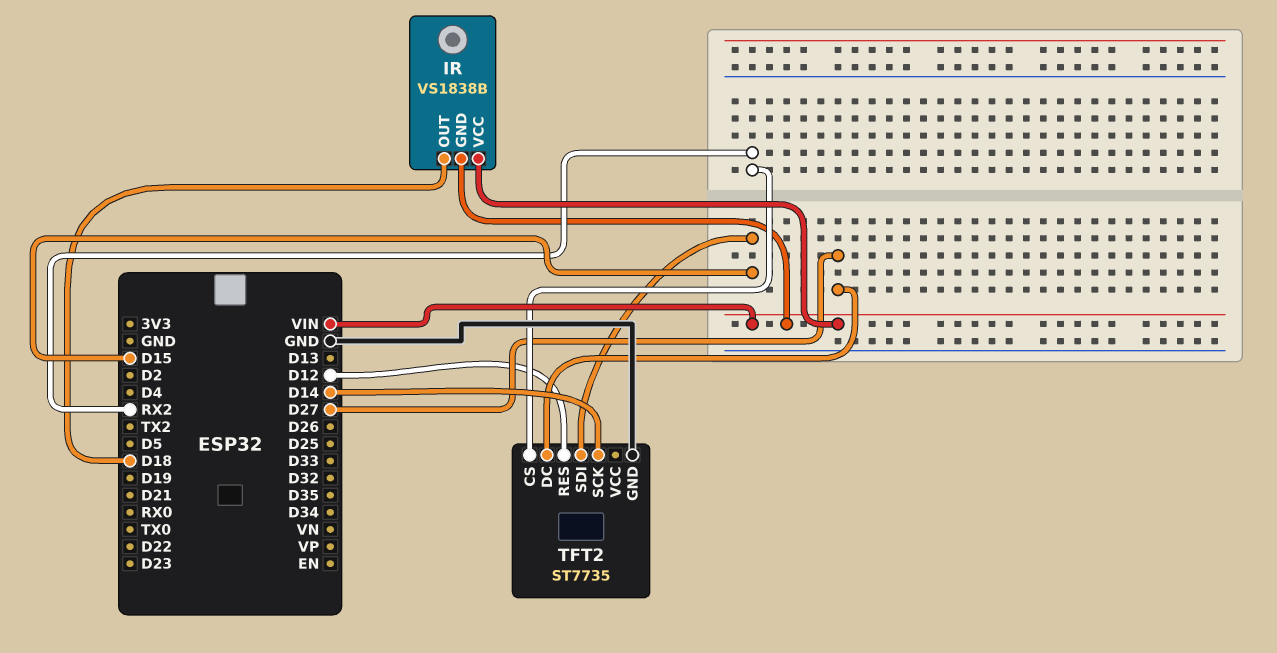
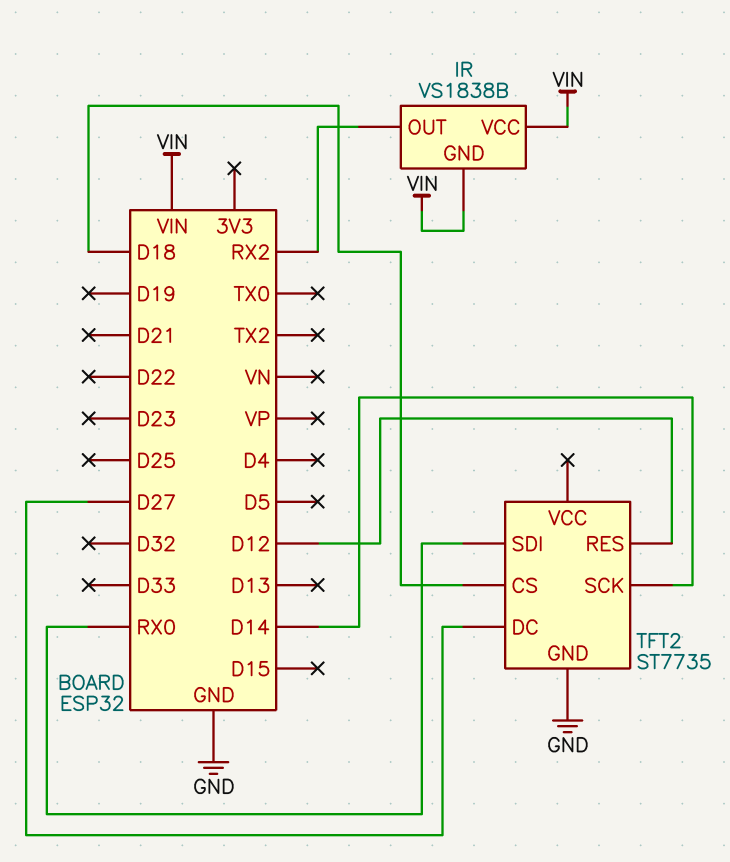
IR pin OUT: D18 -> RX2
TFT2 pin CS: RX2 -> D18
TFT2 pin SDI: D15 -> RX0

